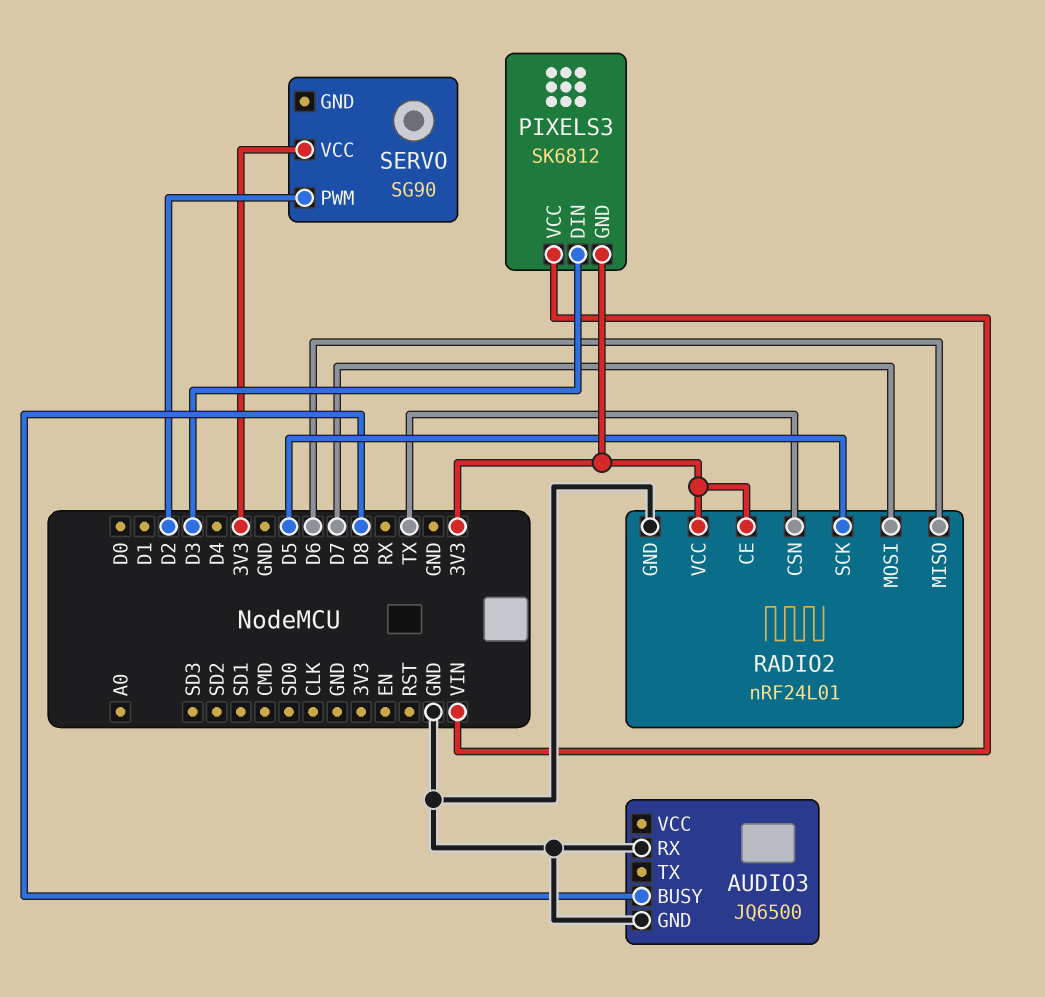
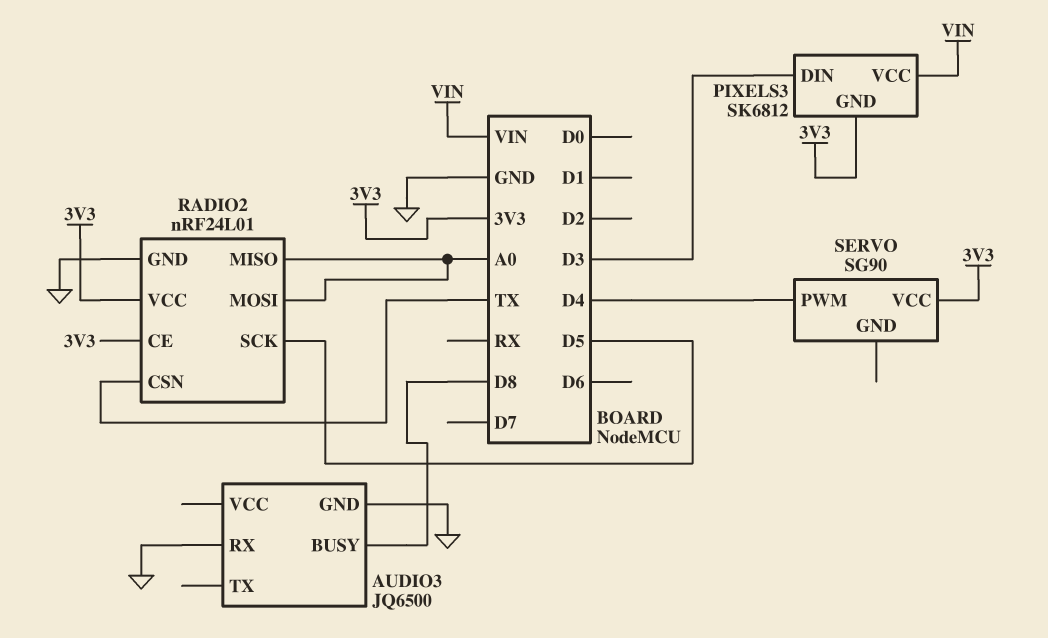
RADIO2 pin MISO: D6 -> A0
RADIO2 pin MOSI: D7 -> A0
SERVO pin PWM: D2 -> D4

